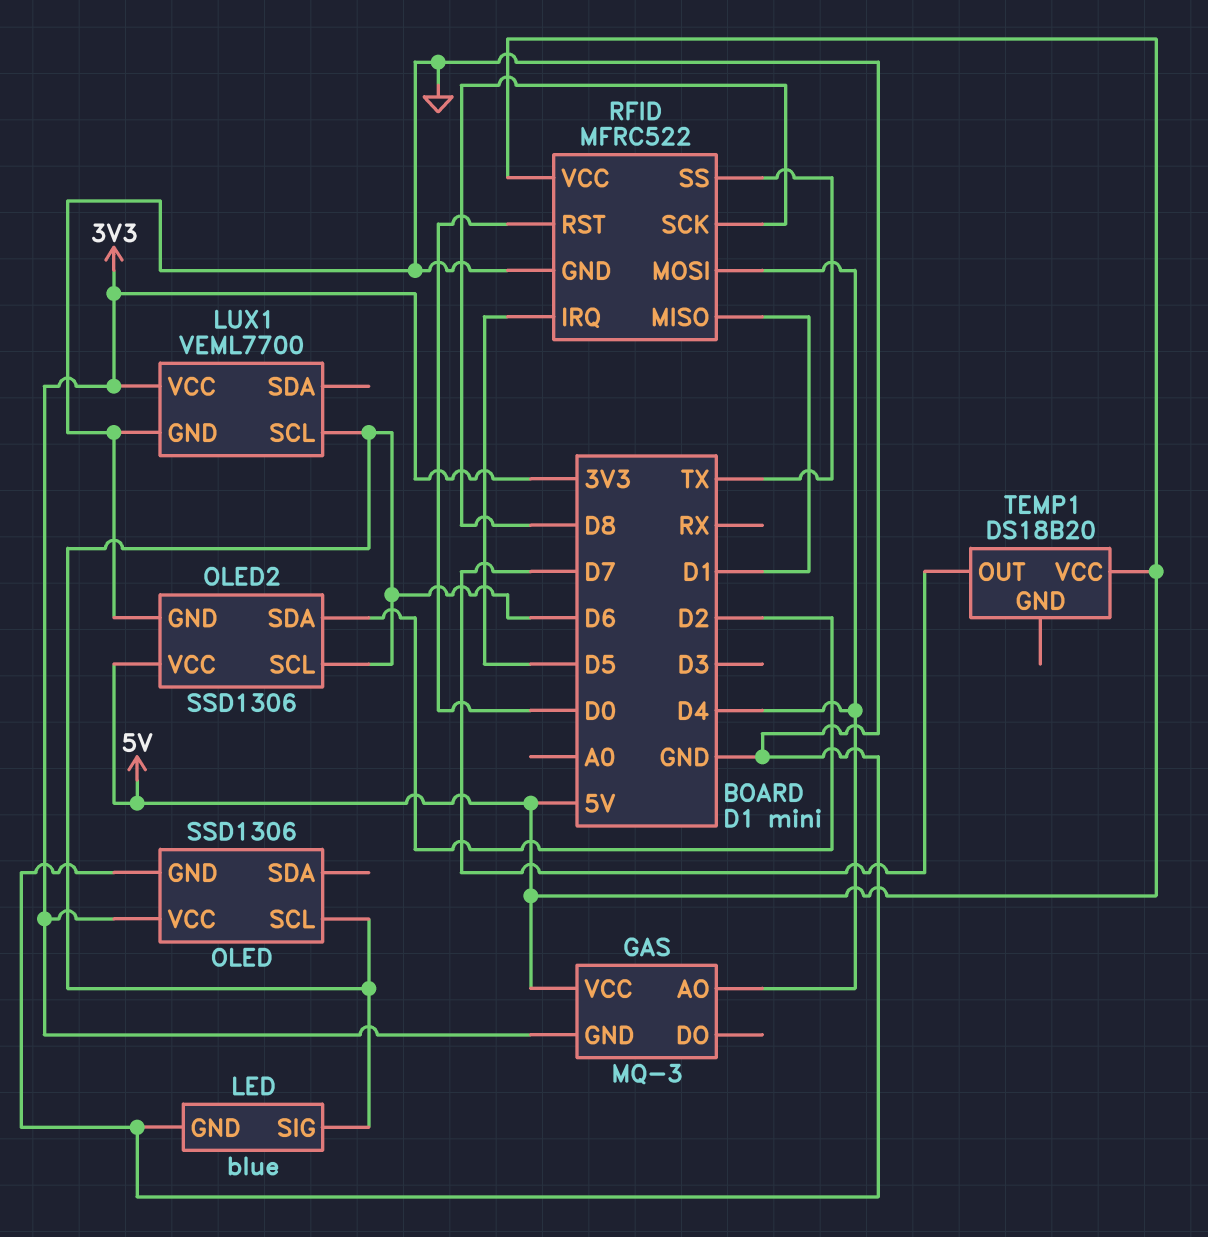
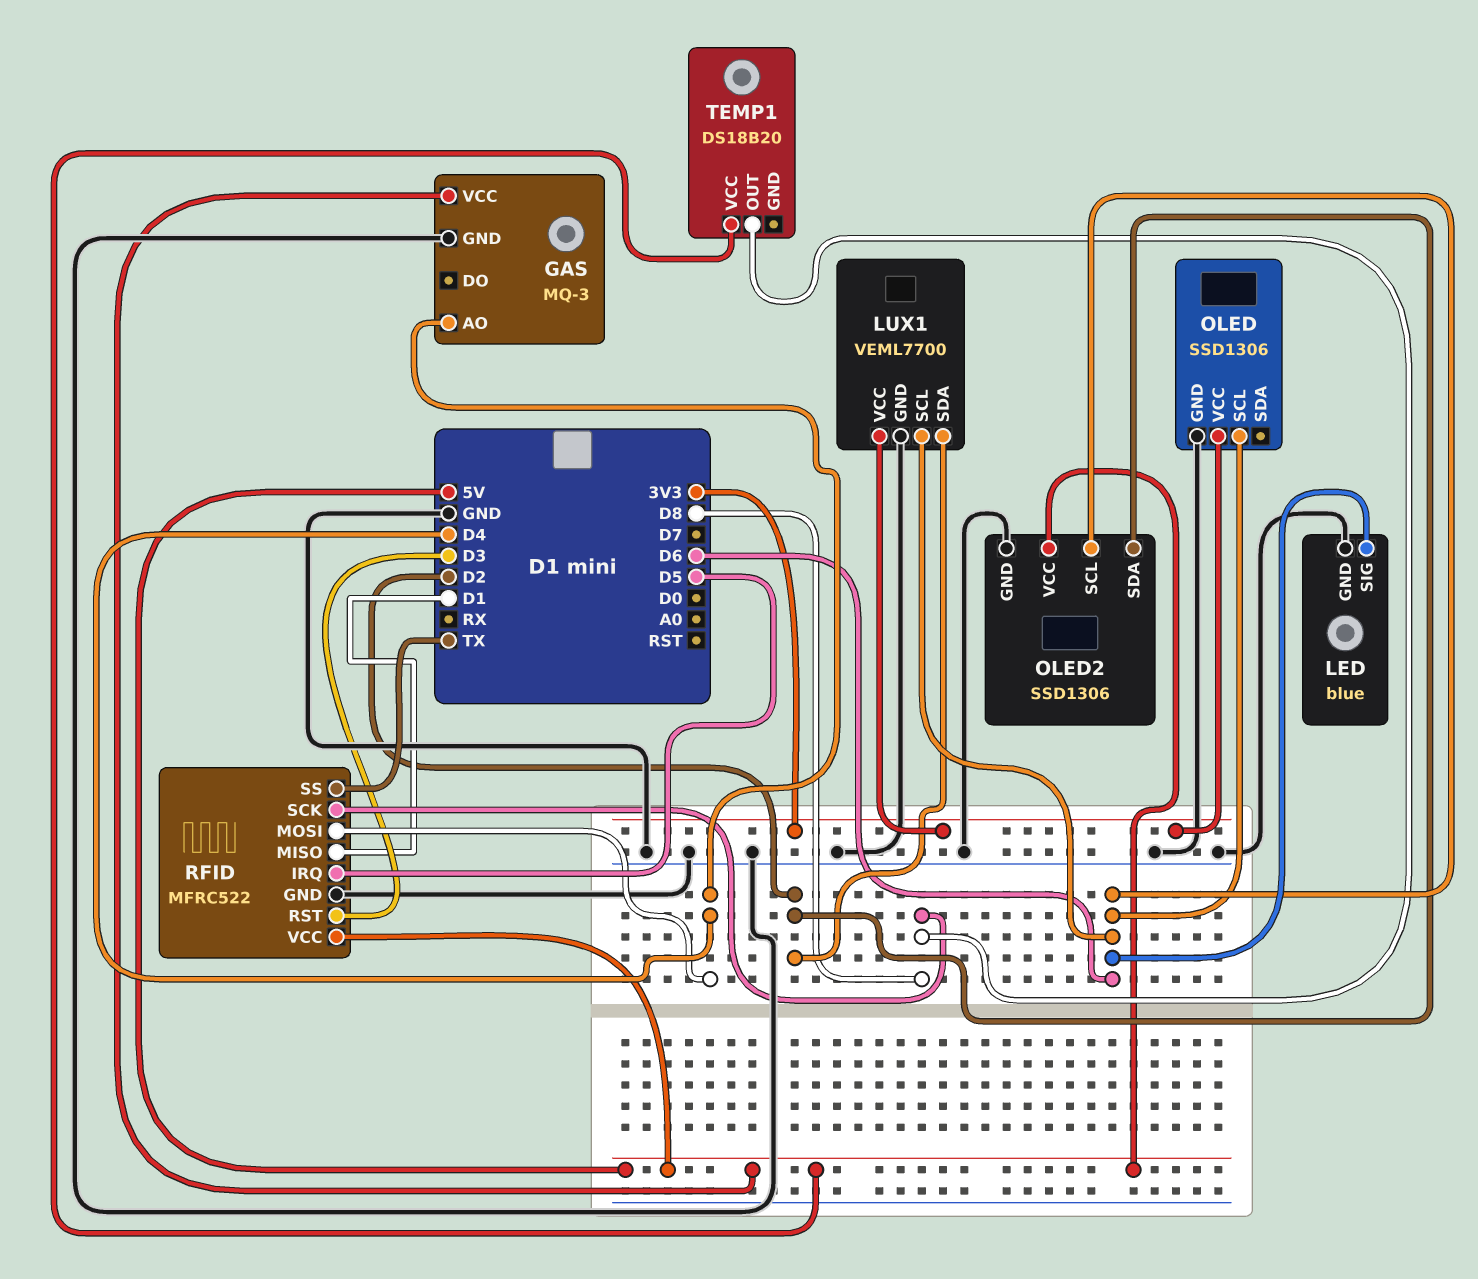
GAS pin GND: 3V3 -> GND
LUX1 pin SDA: none -> D2
RFID pin RST: D0 -> D3
TEMP1 pin OUT: D7 -> D8

